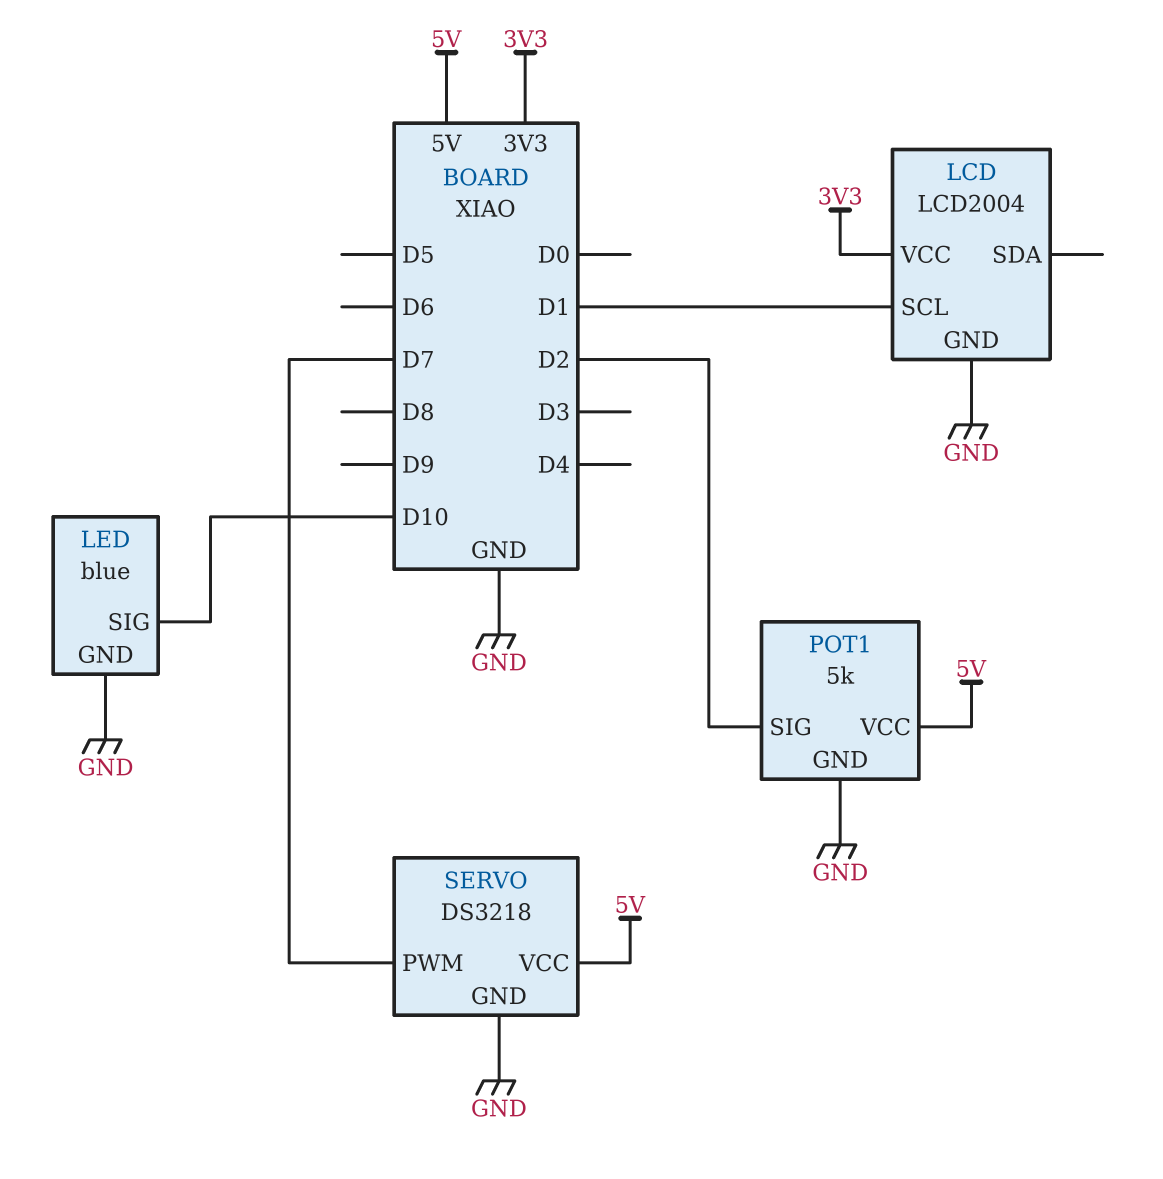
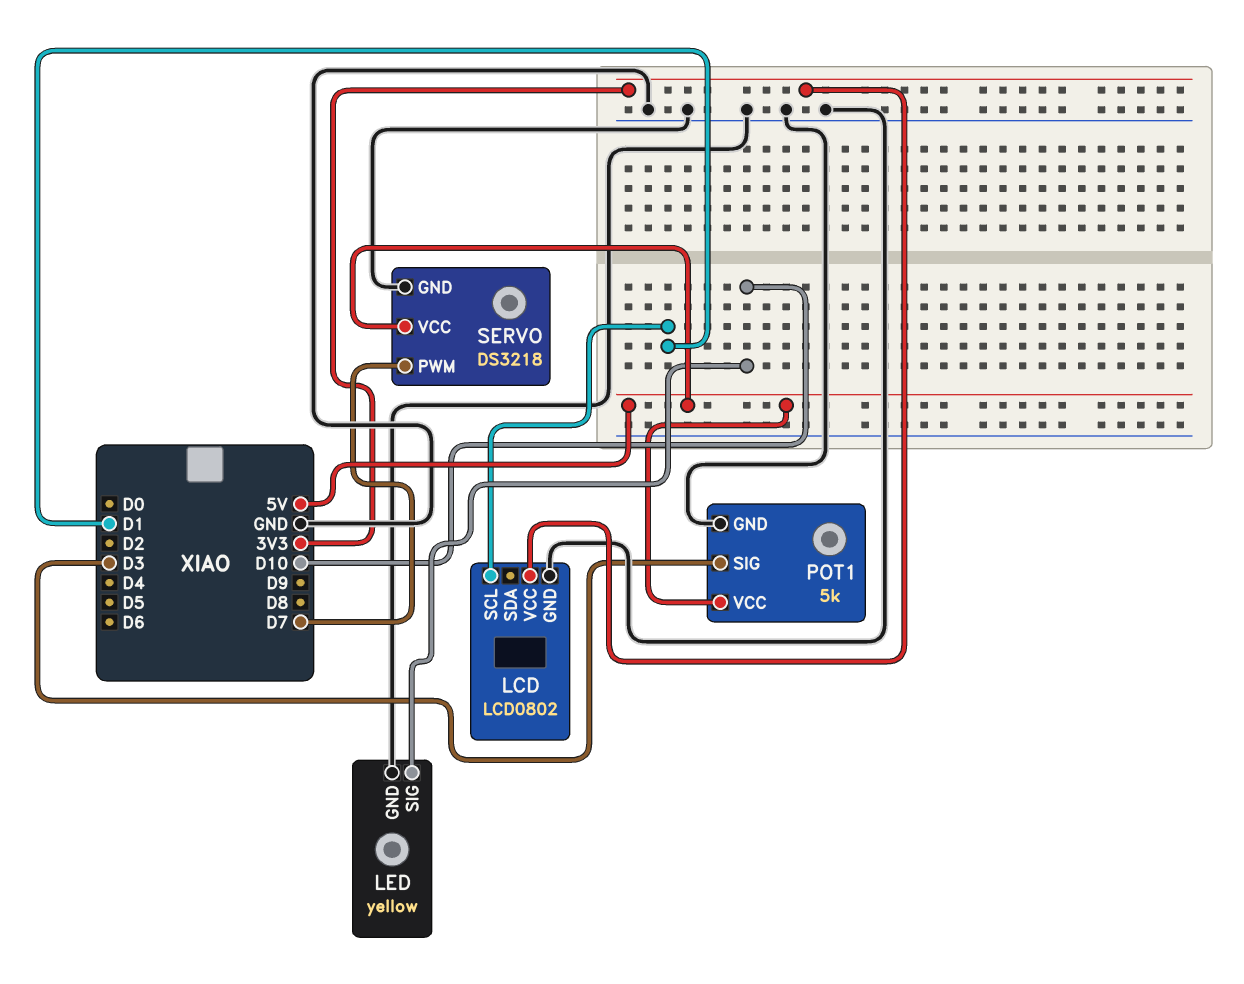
LCD: LCD2004 -> LCD0802
LED: blue -> yellow
POT1 pin SIG: D2 -> D3

